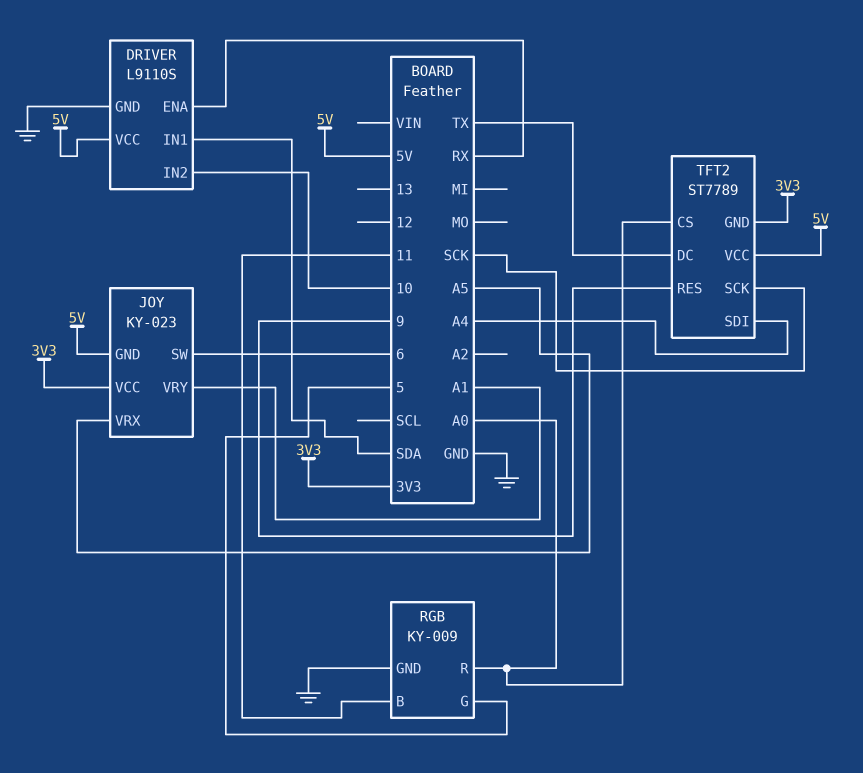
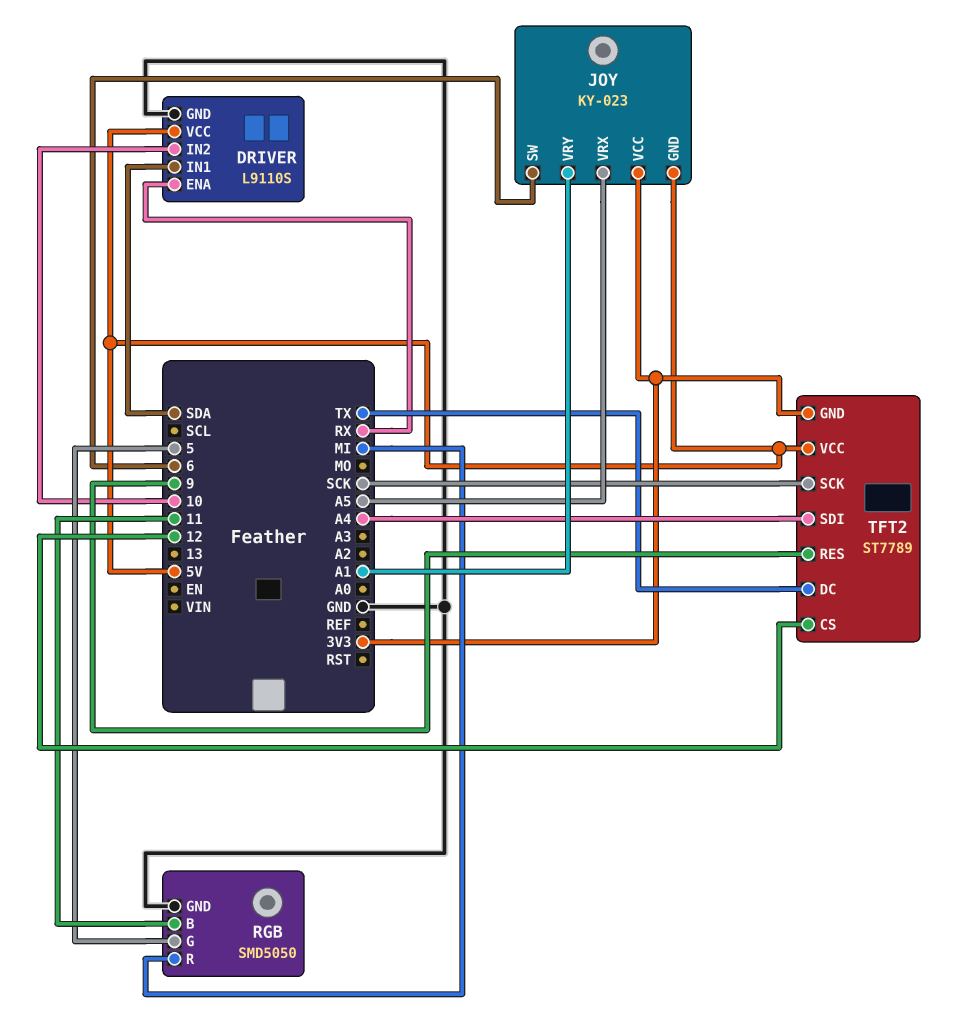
RGB: KY-009 -> SMD5050
RGB pin R: A0 -> MI
TFT2 pin CS: A0 -> 12

